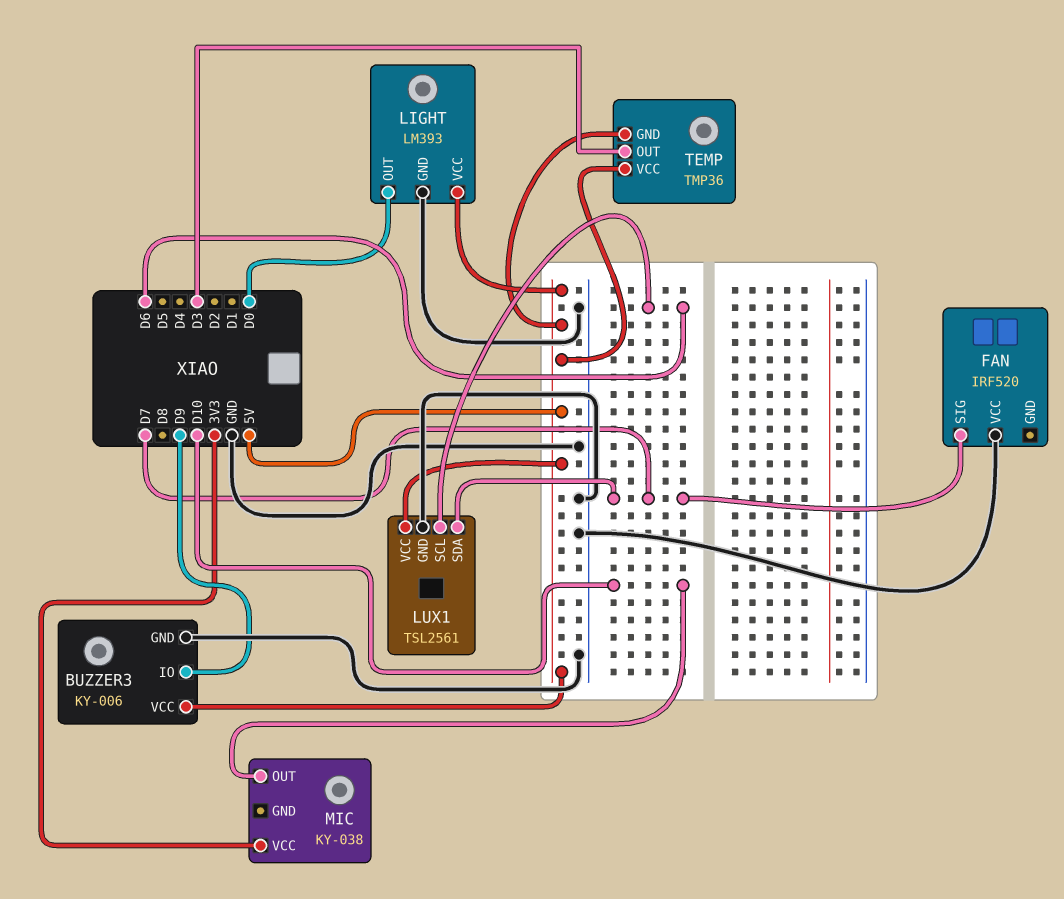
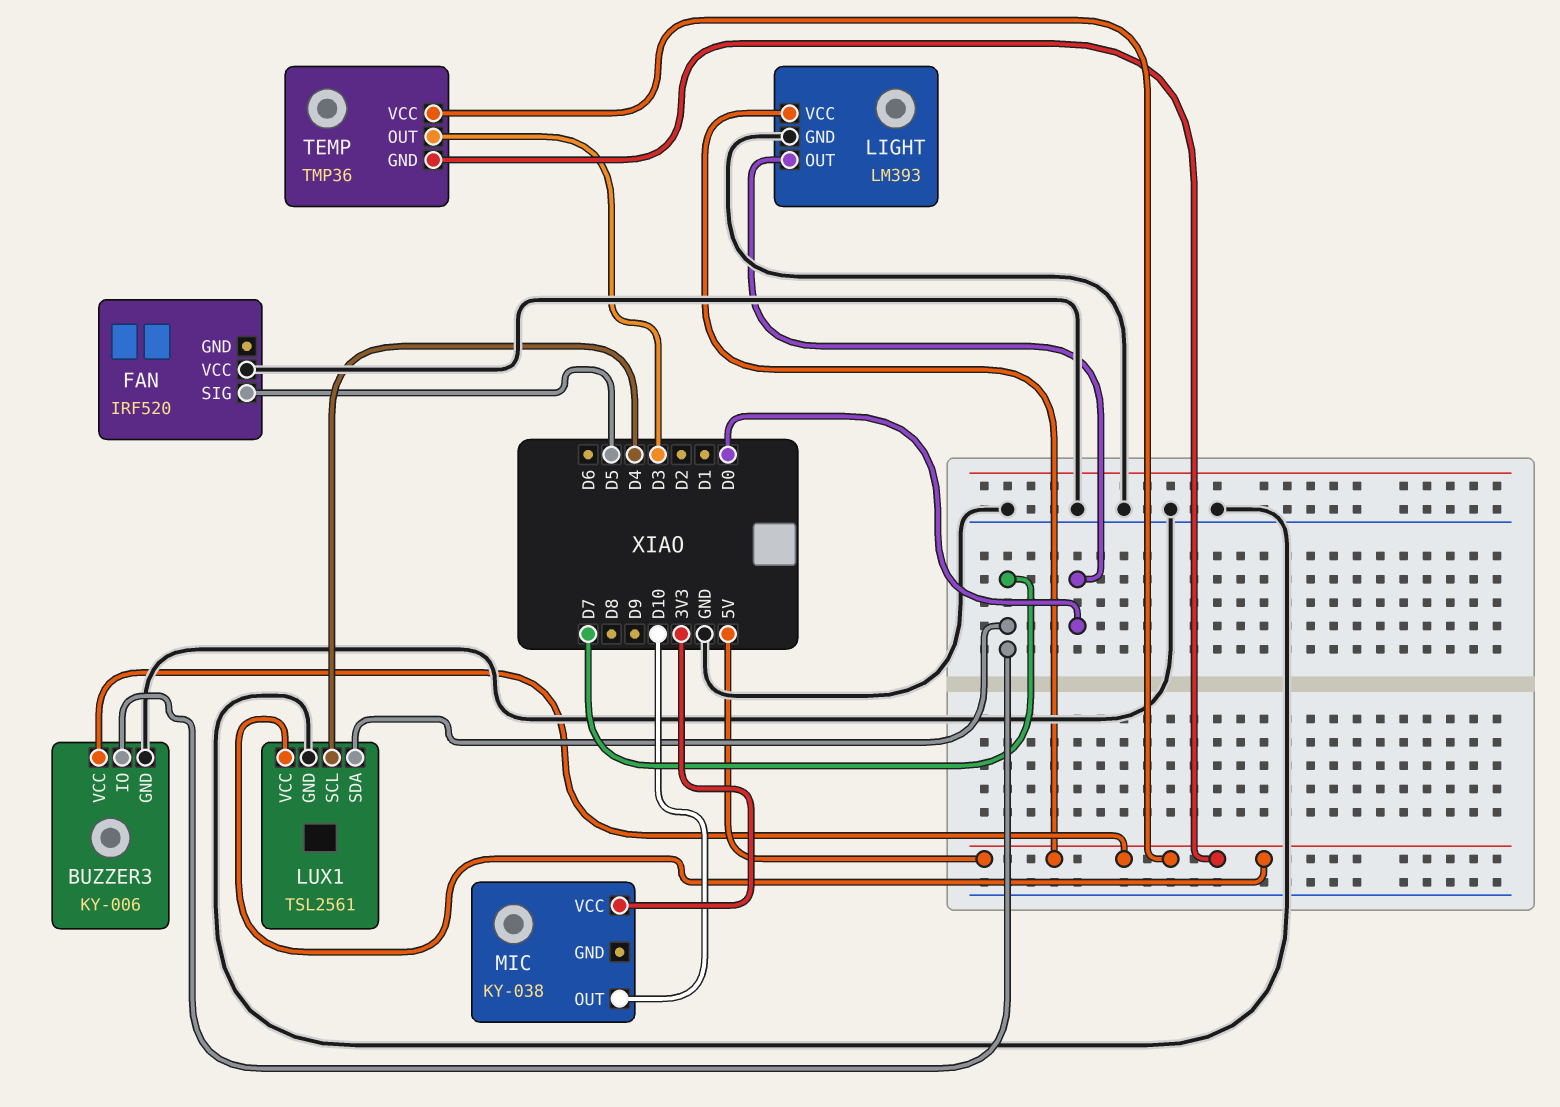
BUZZER3 pin IO: D9 -> D7
FAN pin SIG: D7 -> D5
LUX1 pin SCL: D6 -> D4

